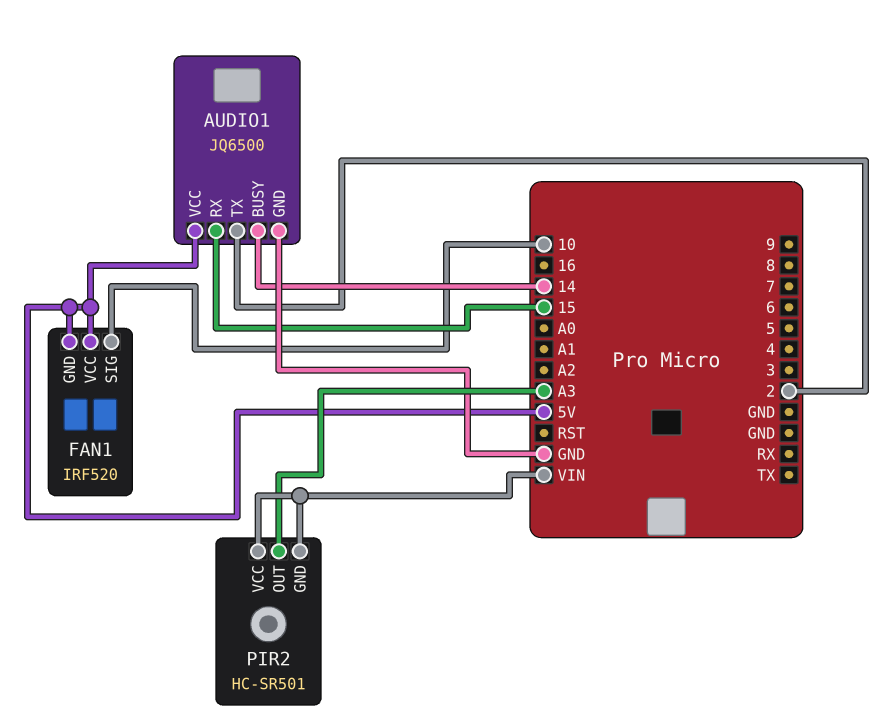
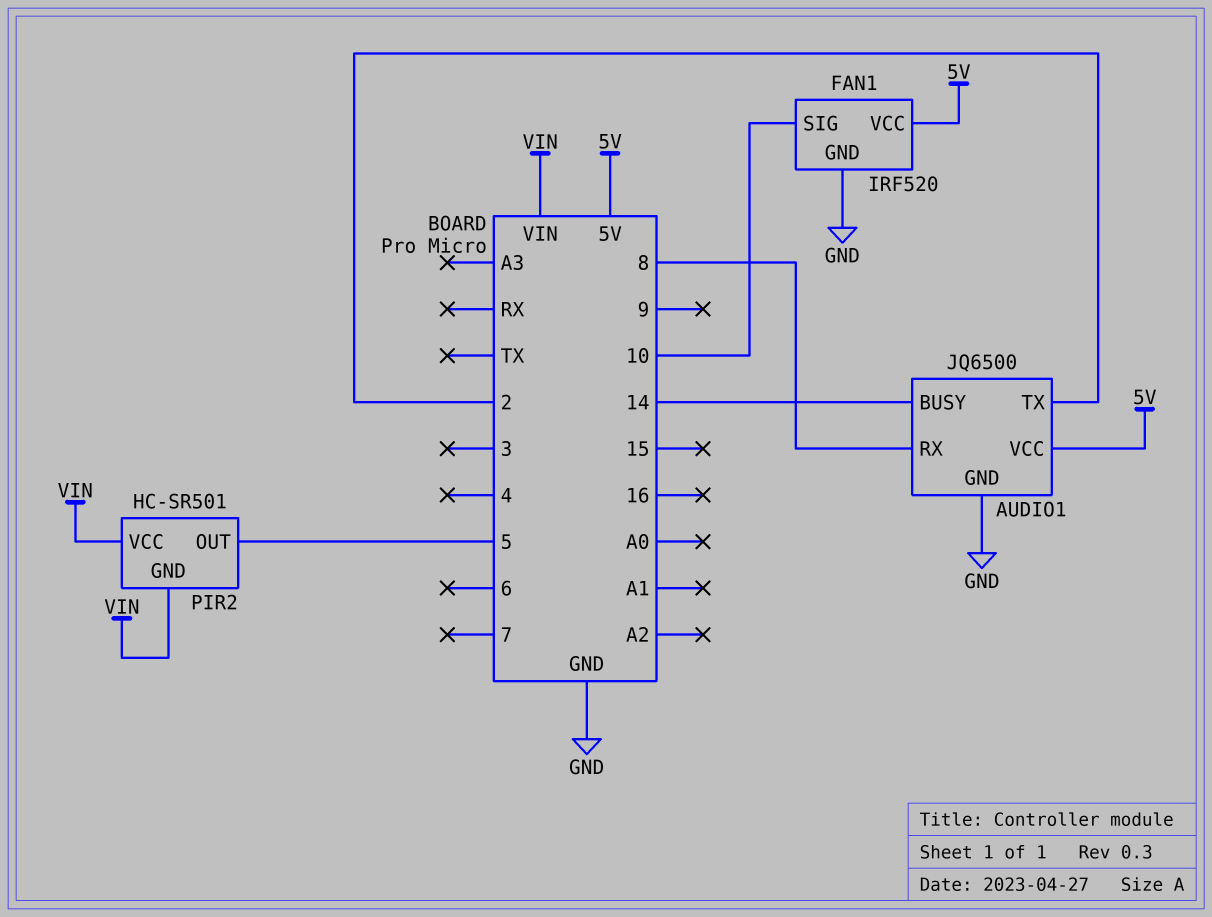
AUDIO1 pin RX: 15 -> 8
FAN1 pin GND: 5V -> GND
PIR2 pin OUT: A3 -> 5

